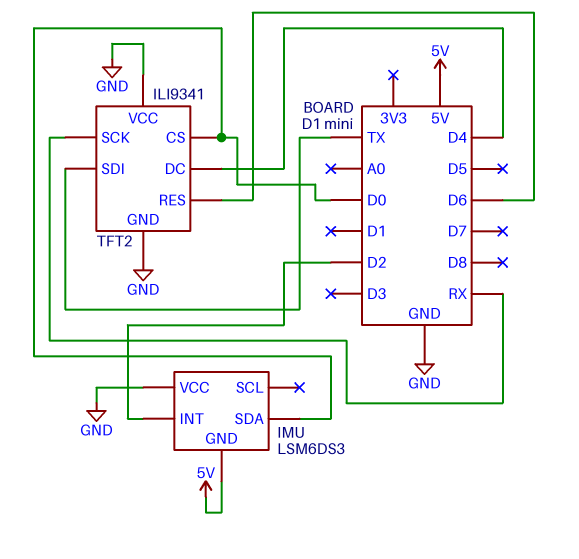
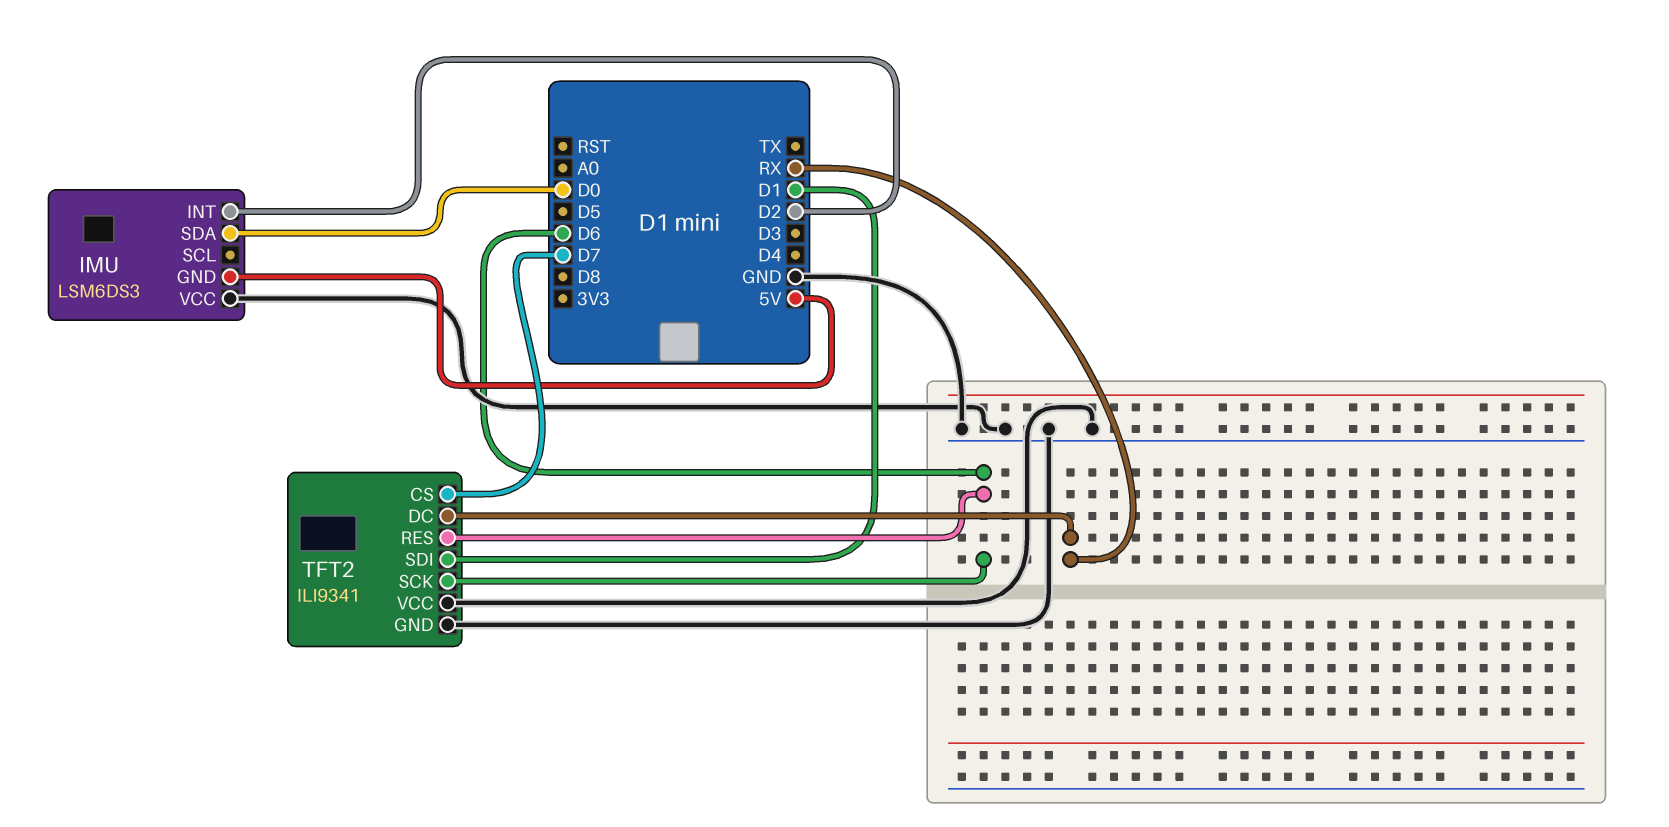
TFT2 pin CS: D0 -> D7
TFT2 pin DC: D4 -> RX
TFT2 pin SCK: RX -> D6
TFT2 pin SDI: TX -> D1

